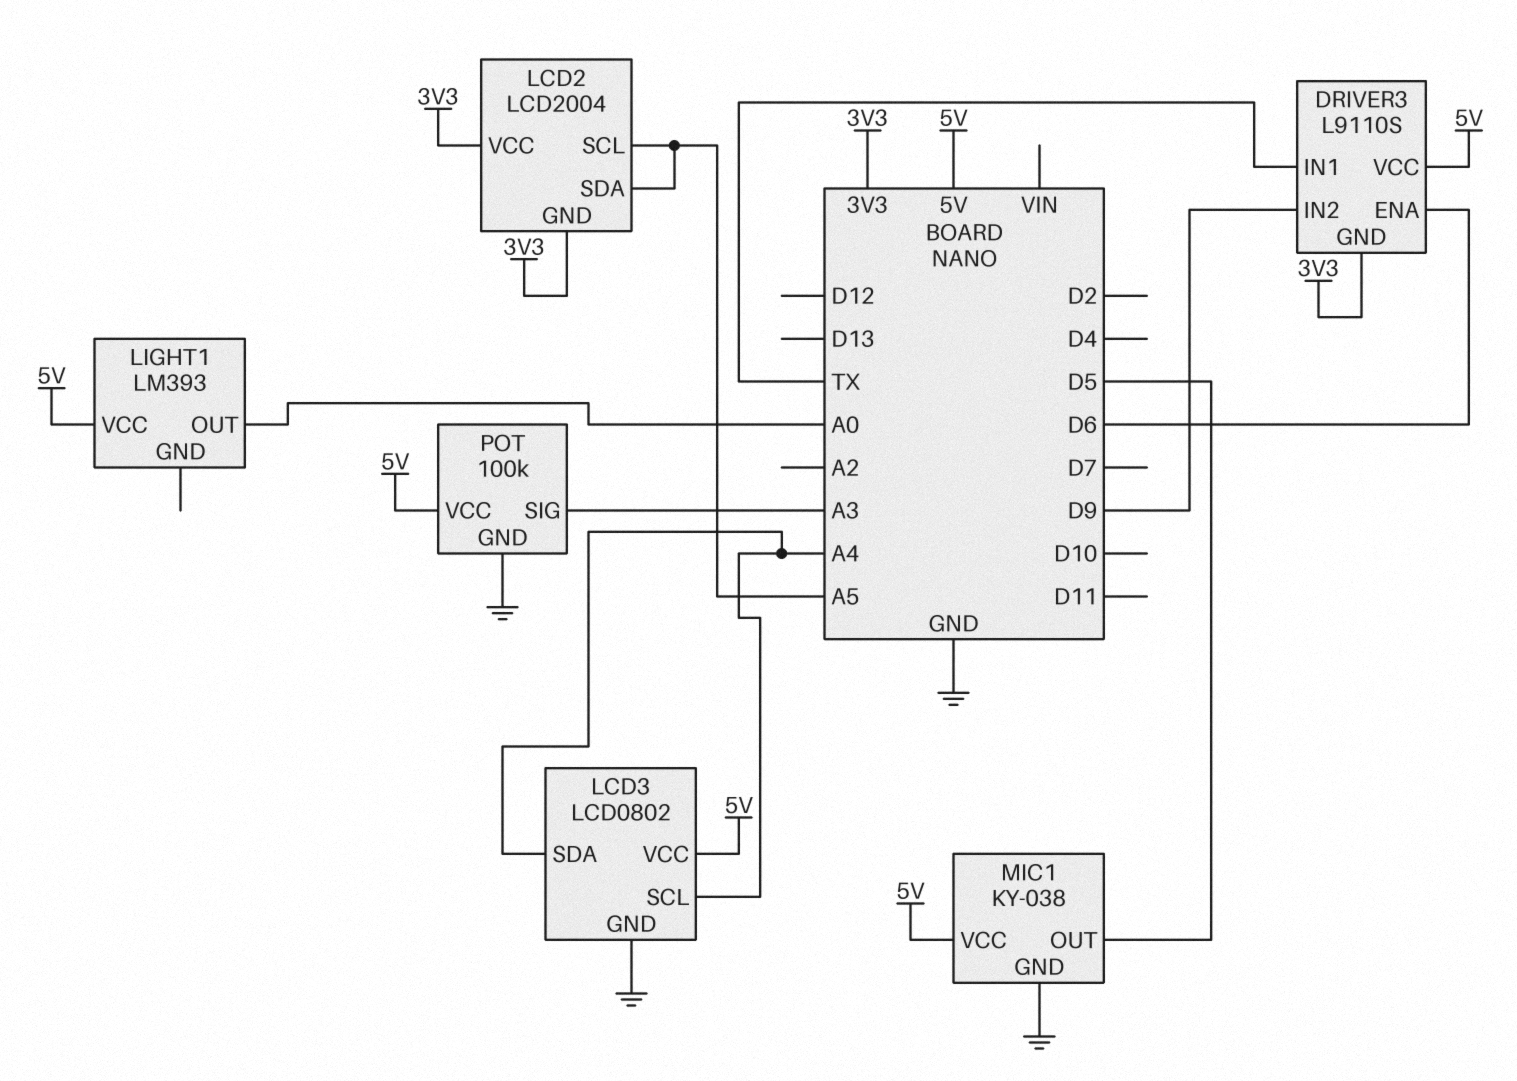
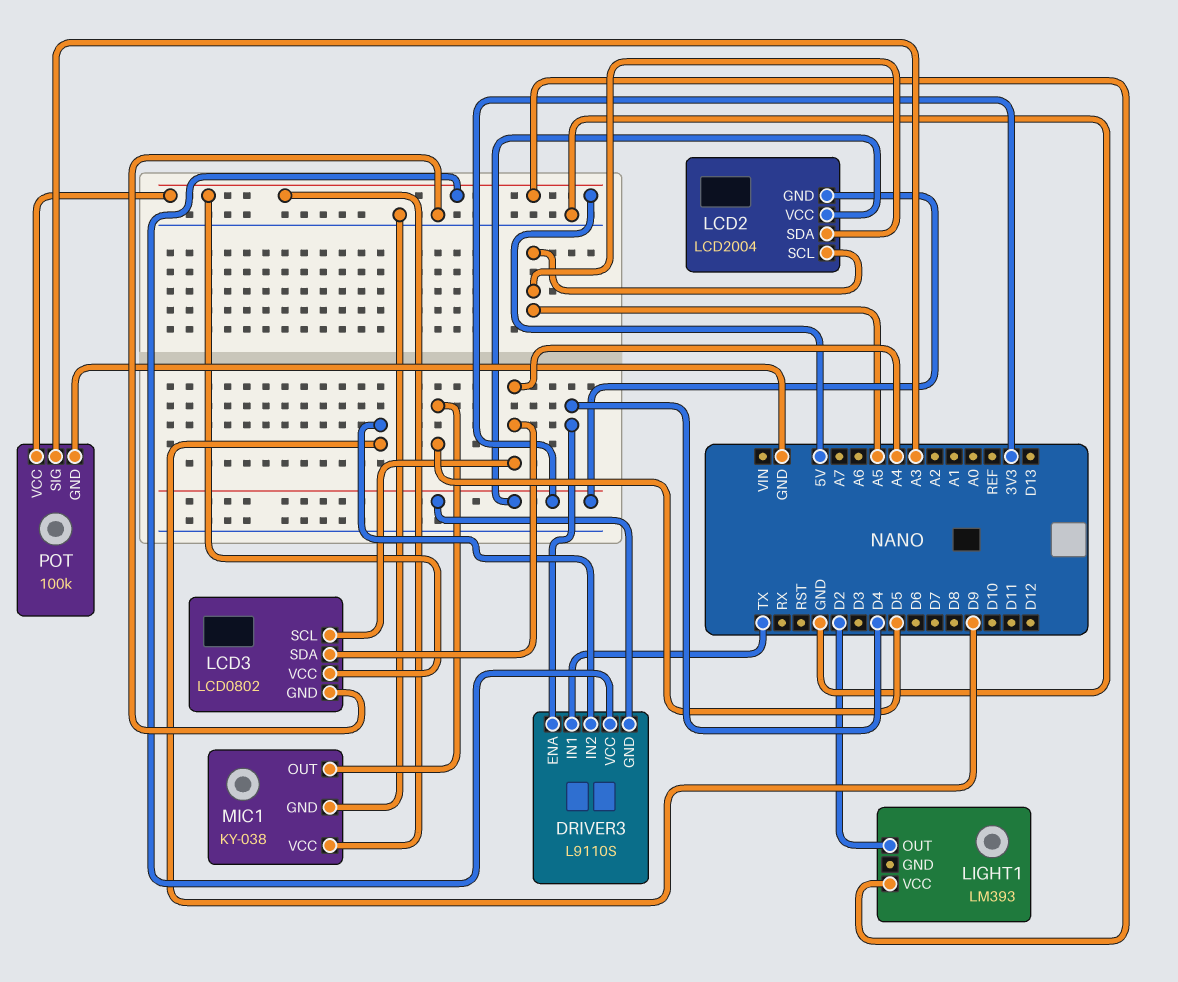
DRIVER3 pin ENA: D6 -> D4
LIGHT1 pin OUT: A0 -> D2

